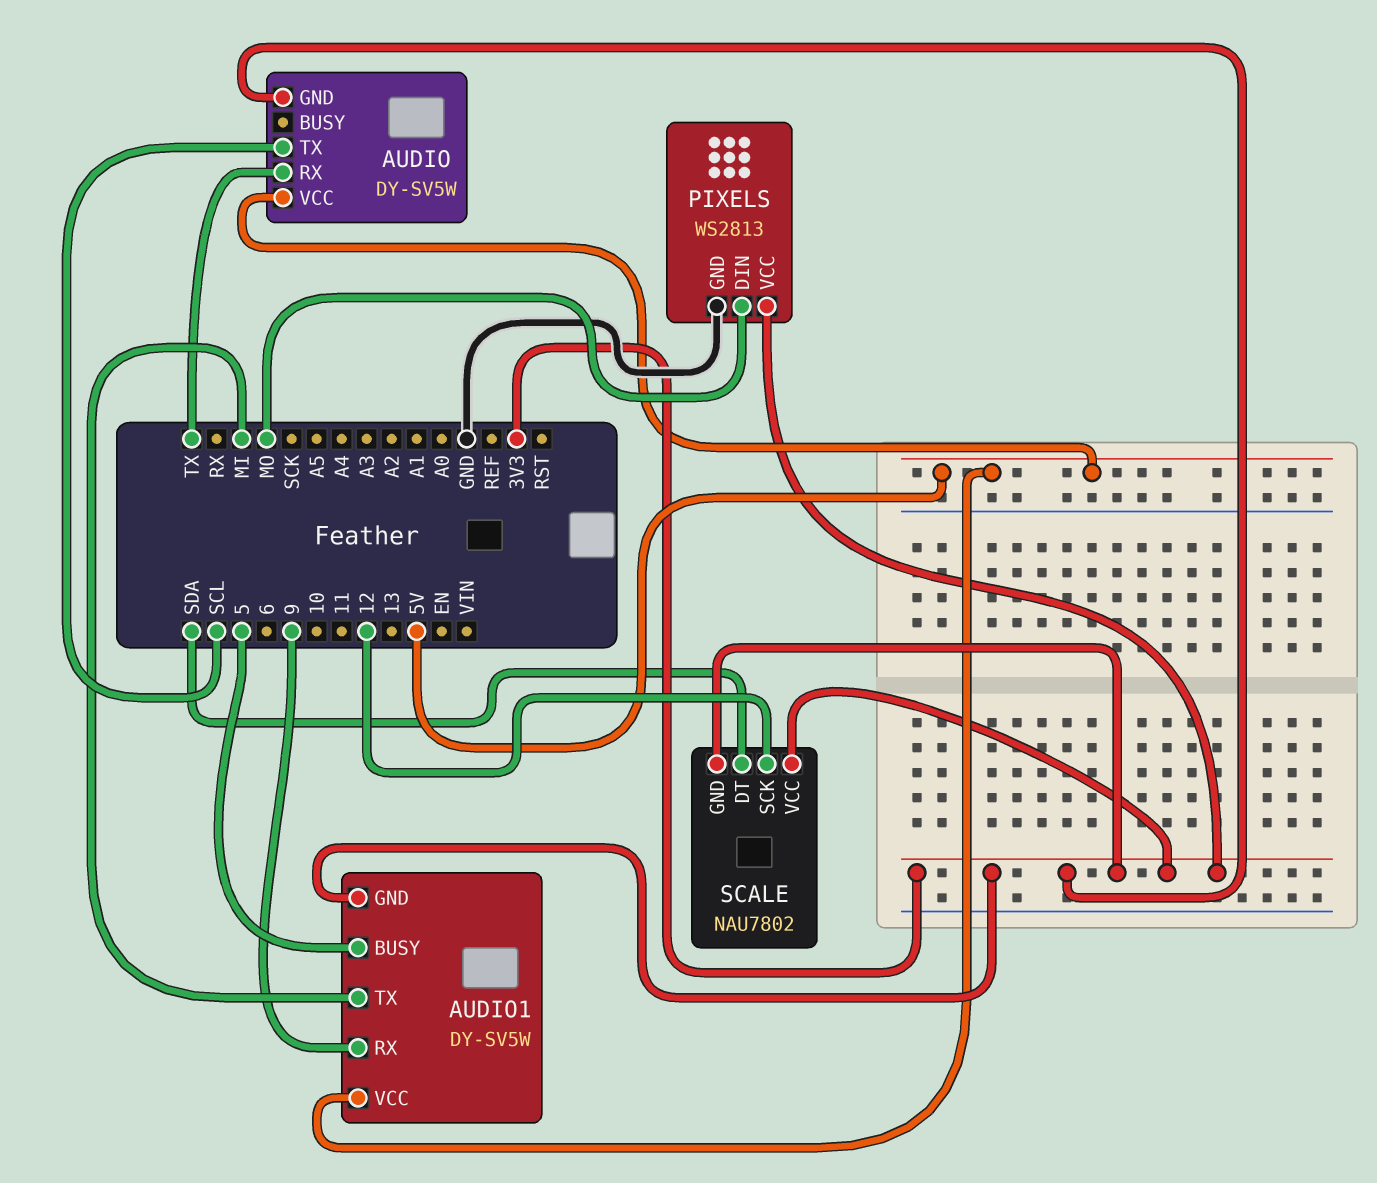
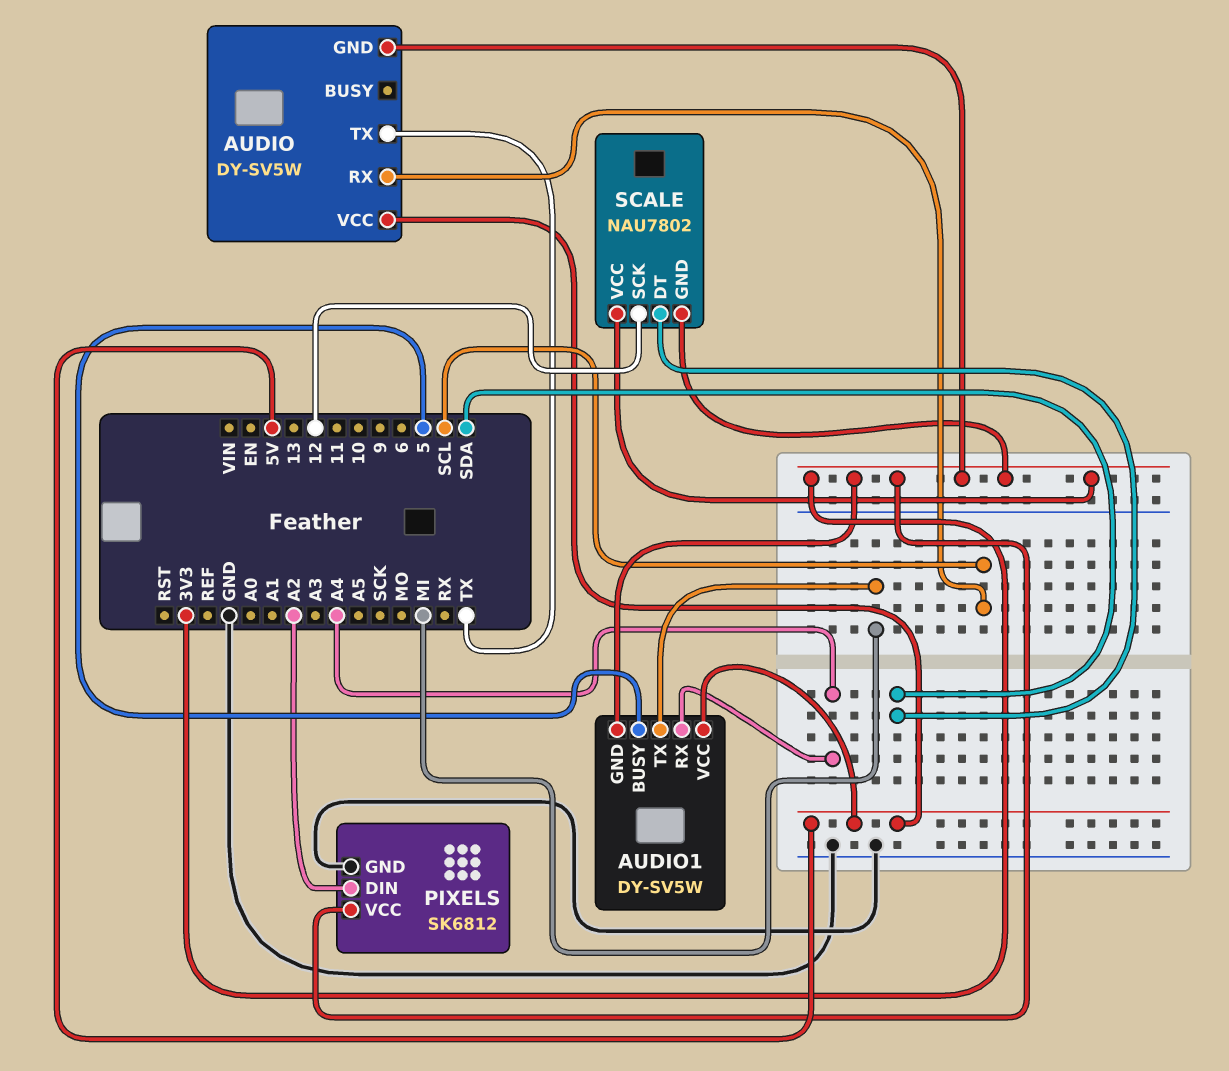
AUDIO pin RX: TX -> SCL
AUDIO pin TX: SCL -> TX
AUDIO1 pin RX: 9 -> A4
PIXELS: WS2813 -> SK6812
PIXELS pin DIN: MO -> A2

